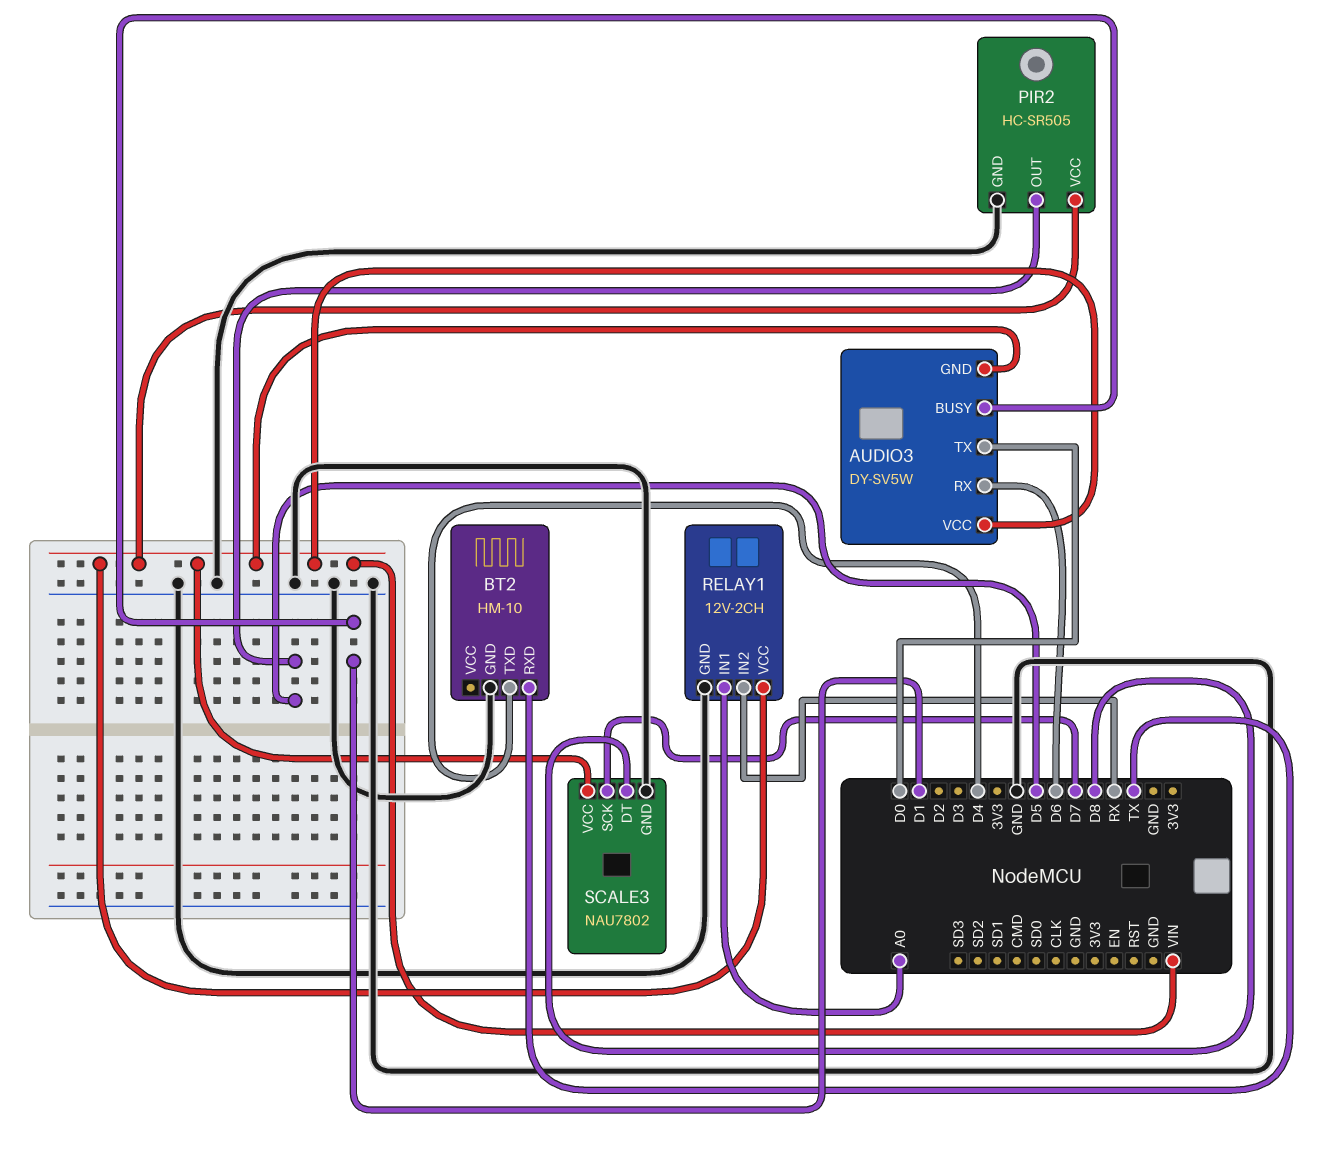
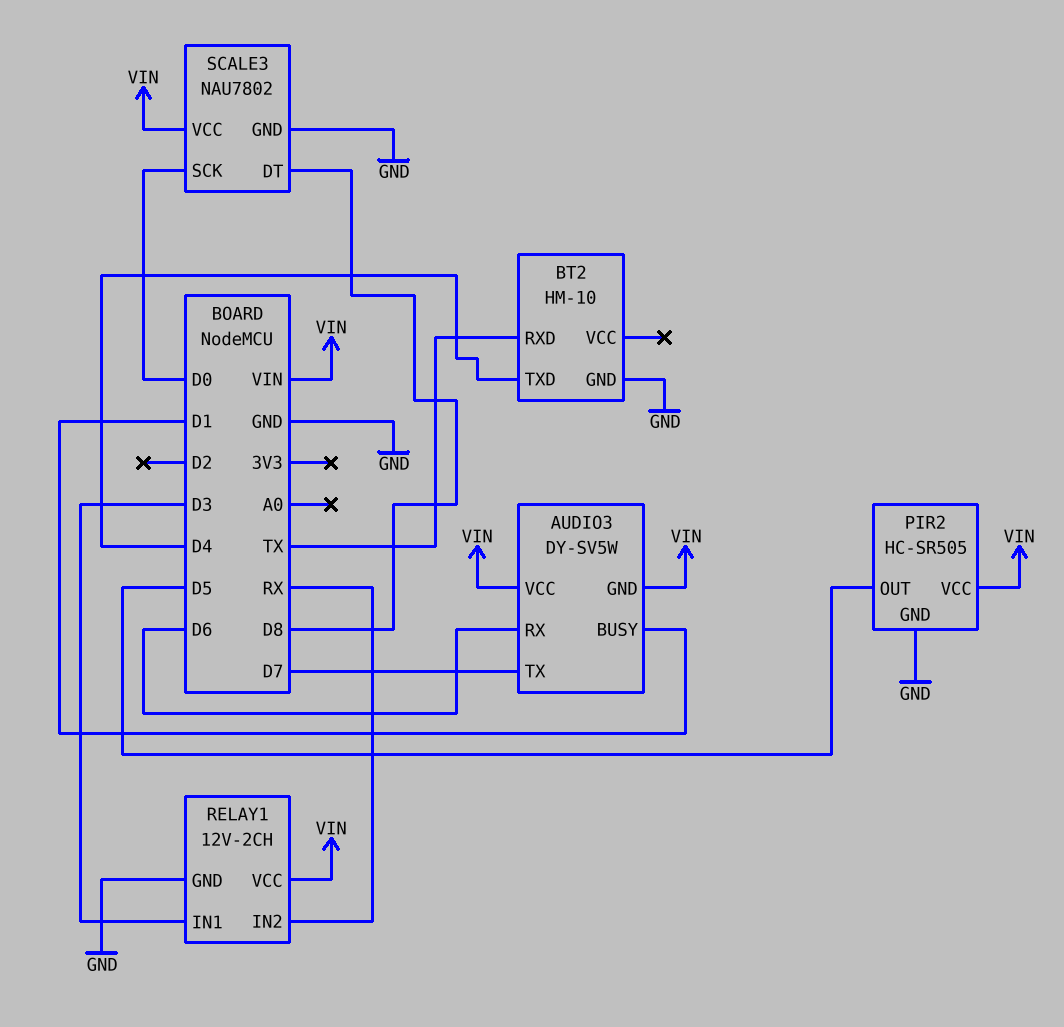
AUDIO3 pin TX: D0 -> D7
RELAY1 pin IN1: A0 -> D3
SCALE3 pin SCK: D7 -> D0

